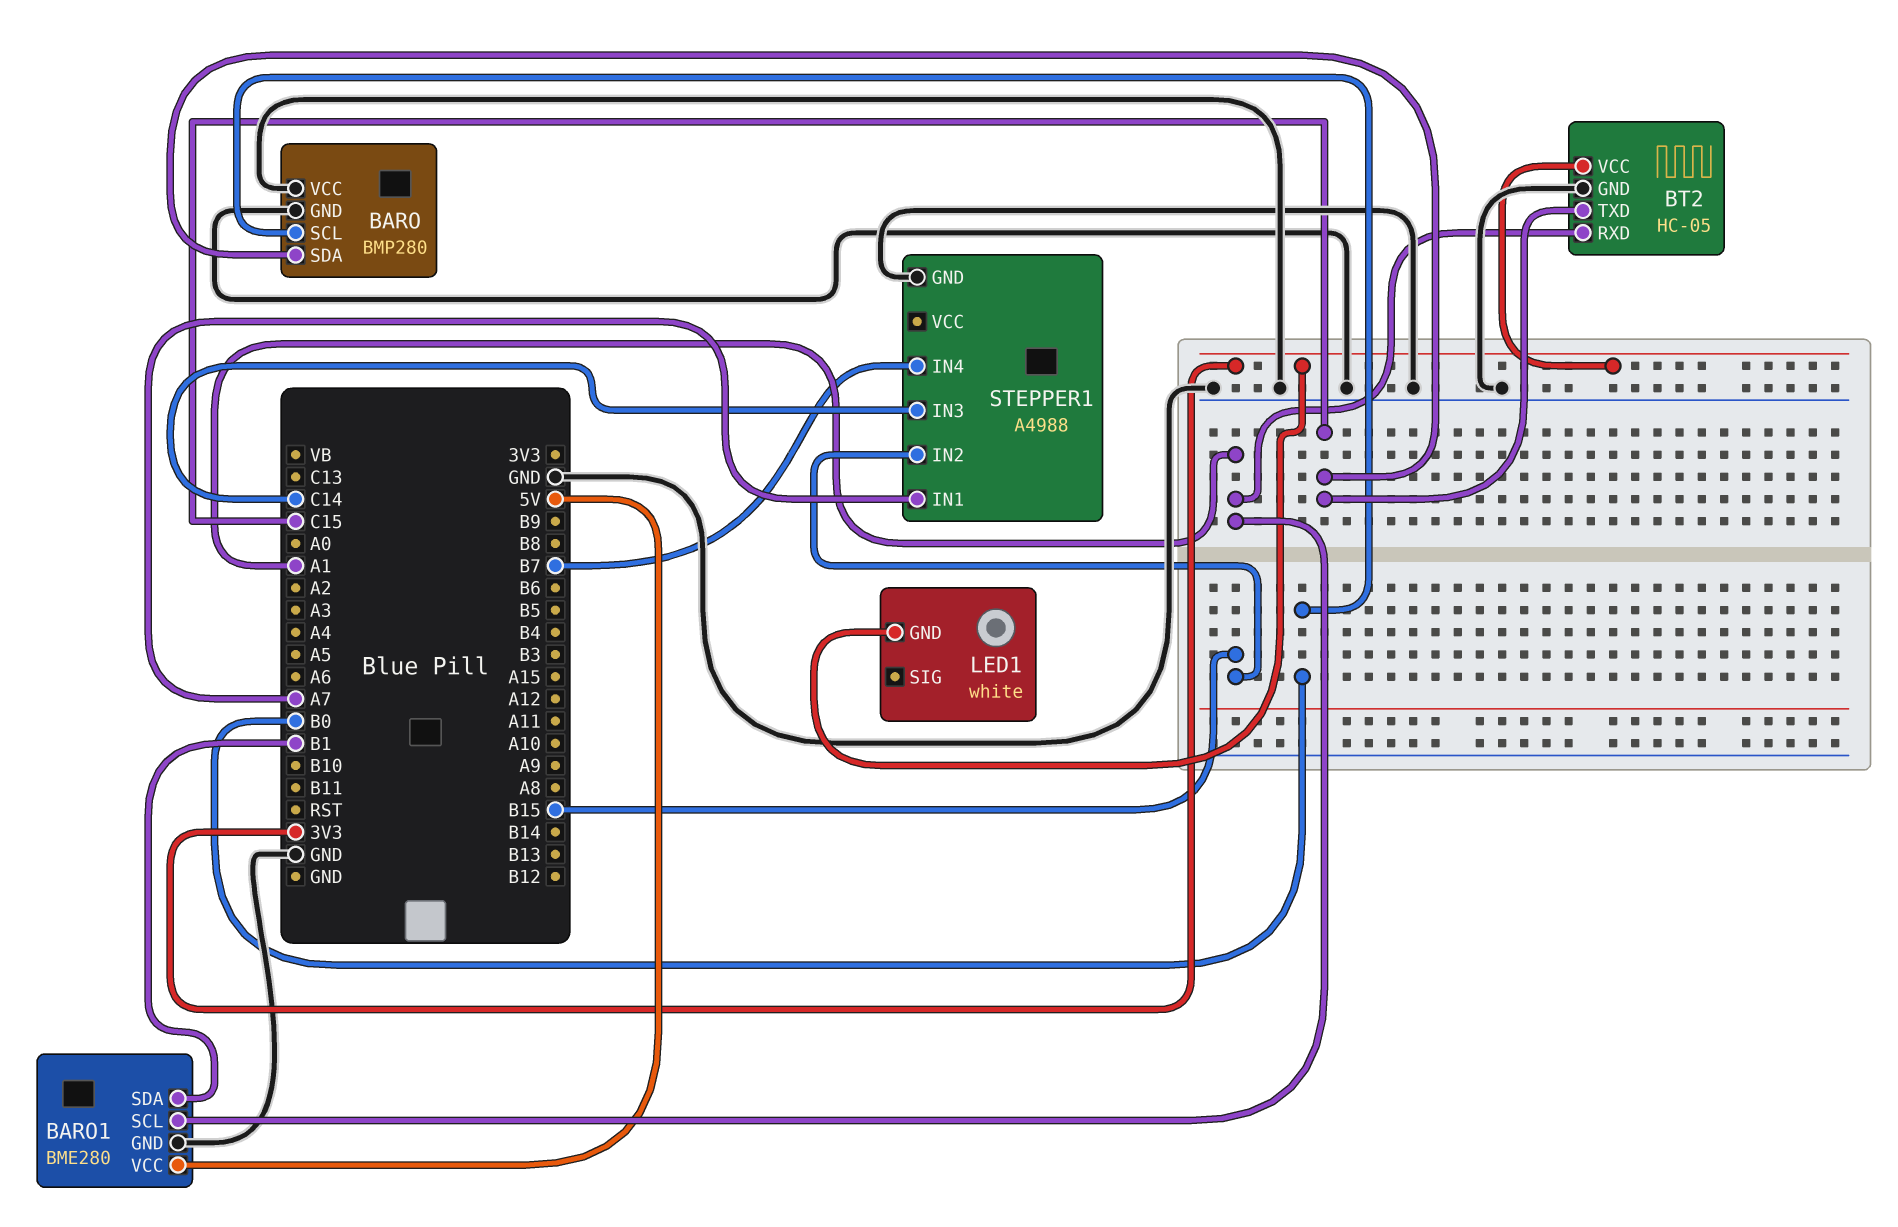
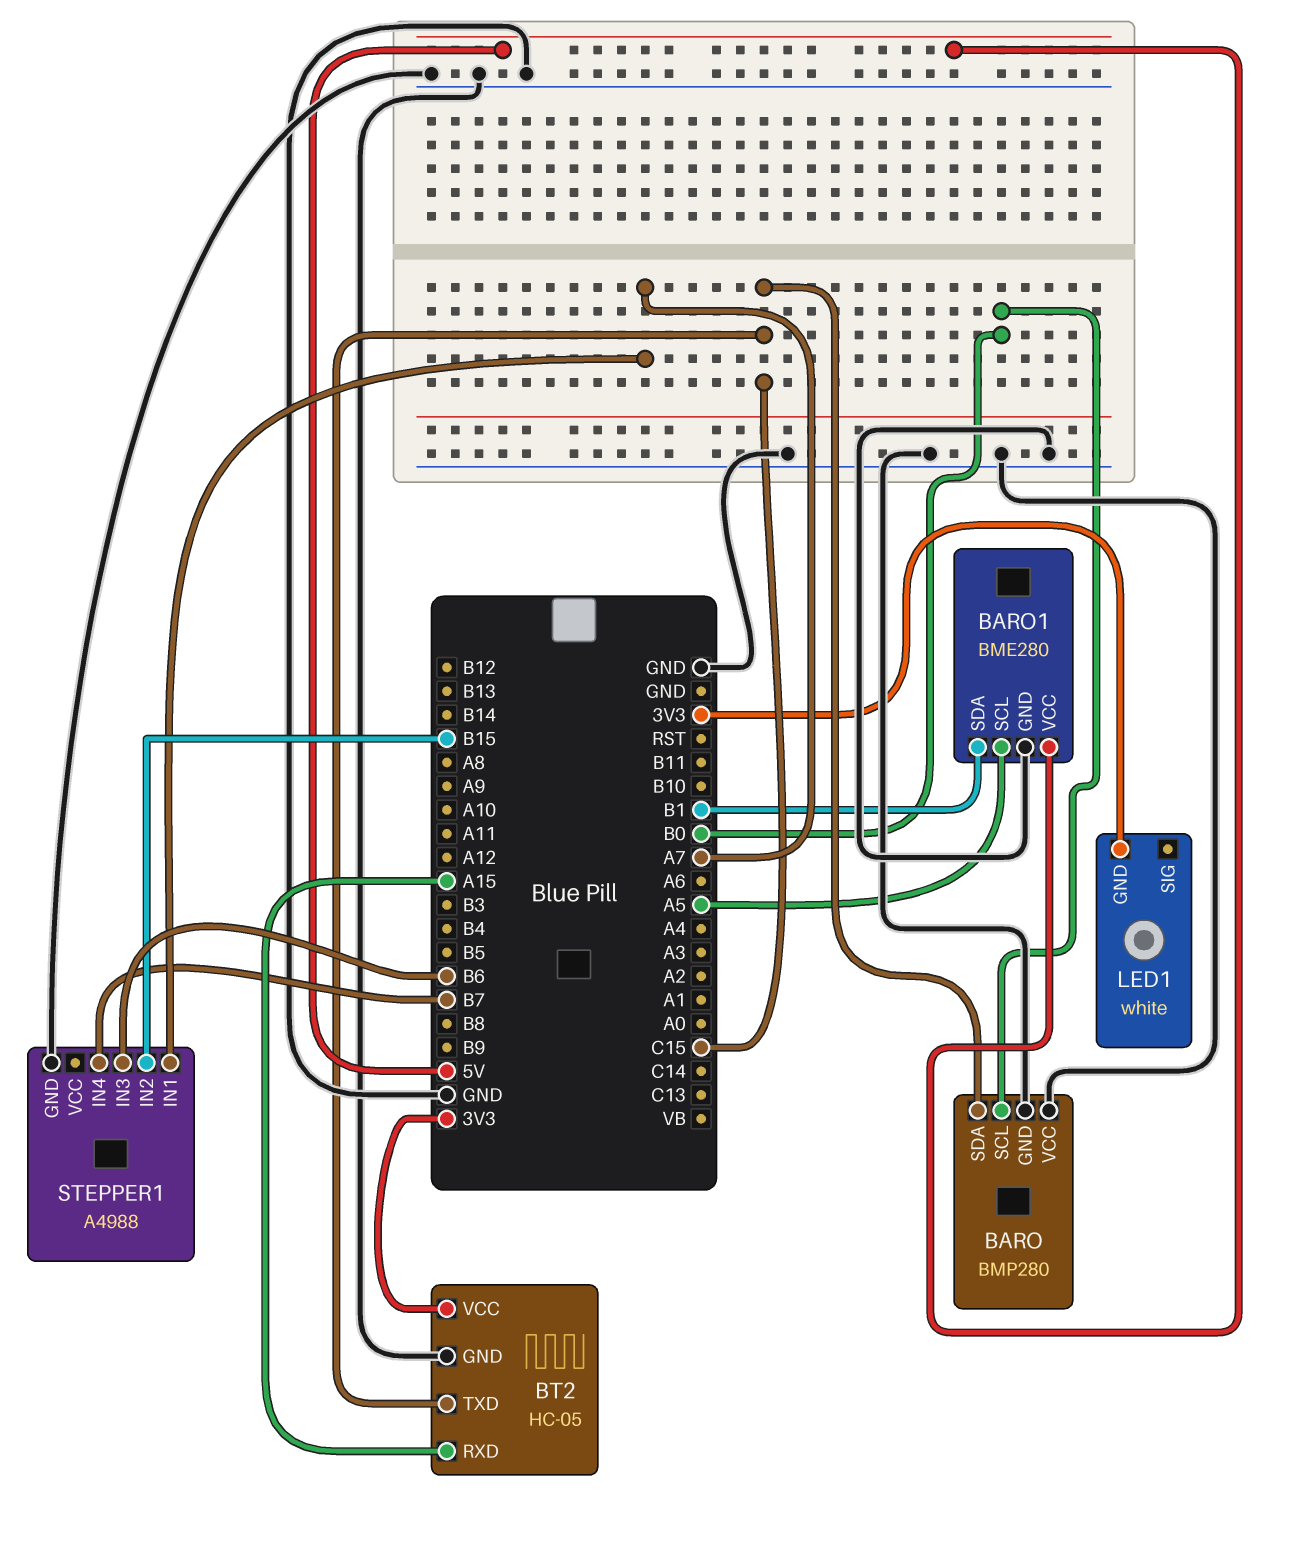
BARO1 pin SCL: A1 -> A5
BT2 pin RXD: A1 -> A15
STEPPER1 pin IN3: C14 -> B6

